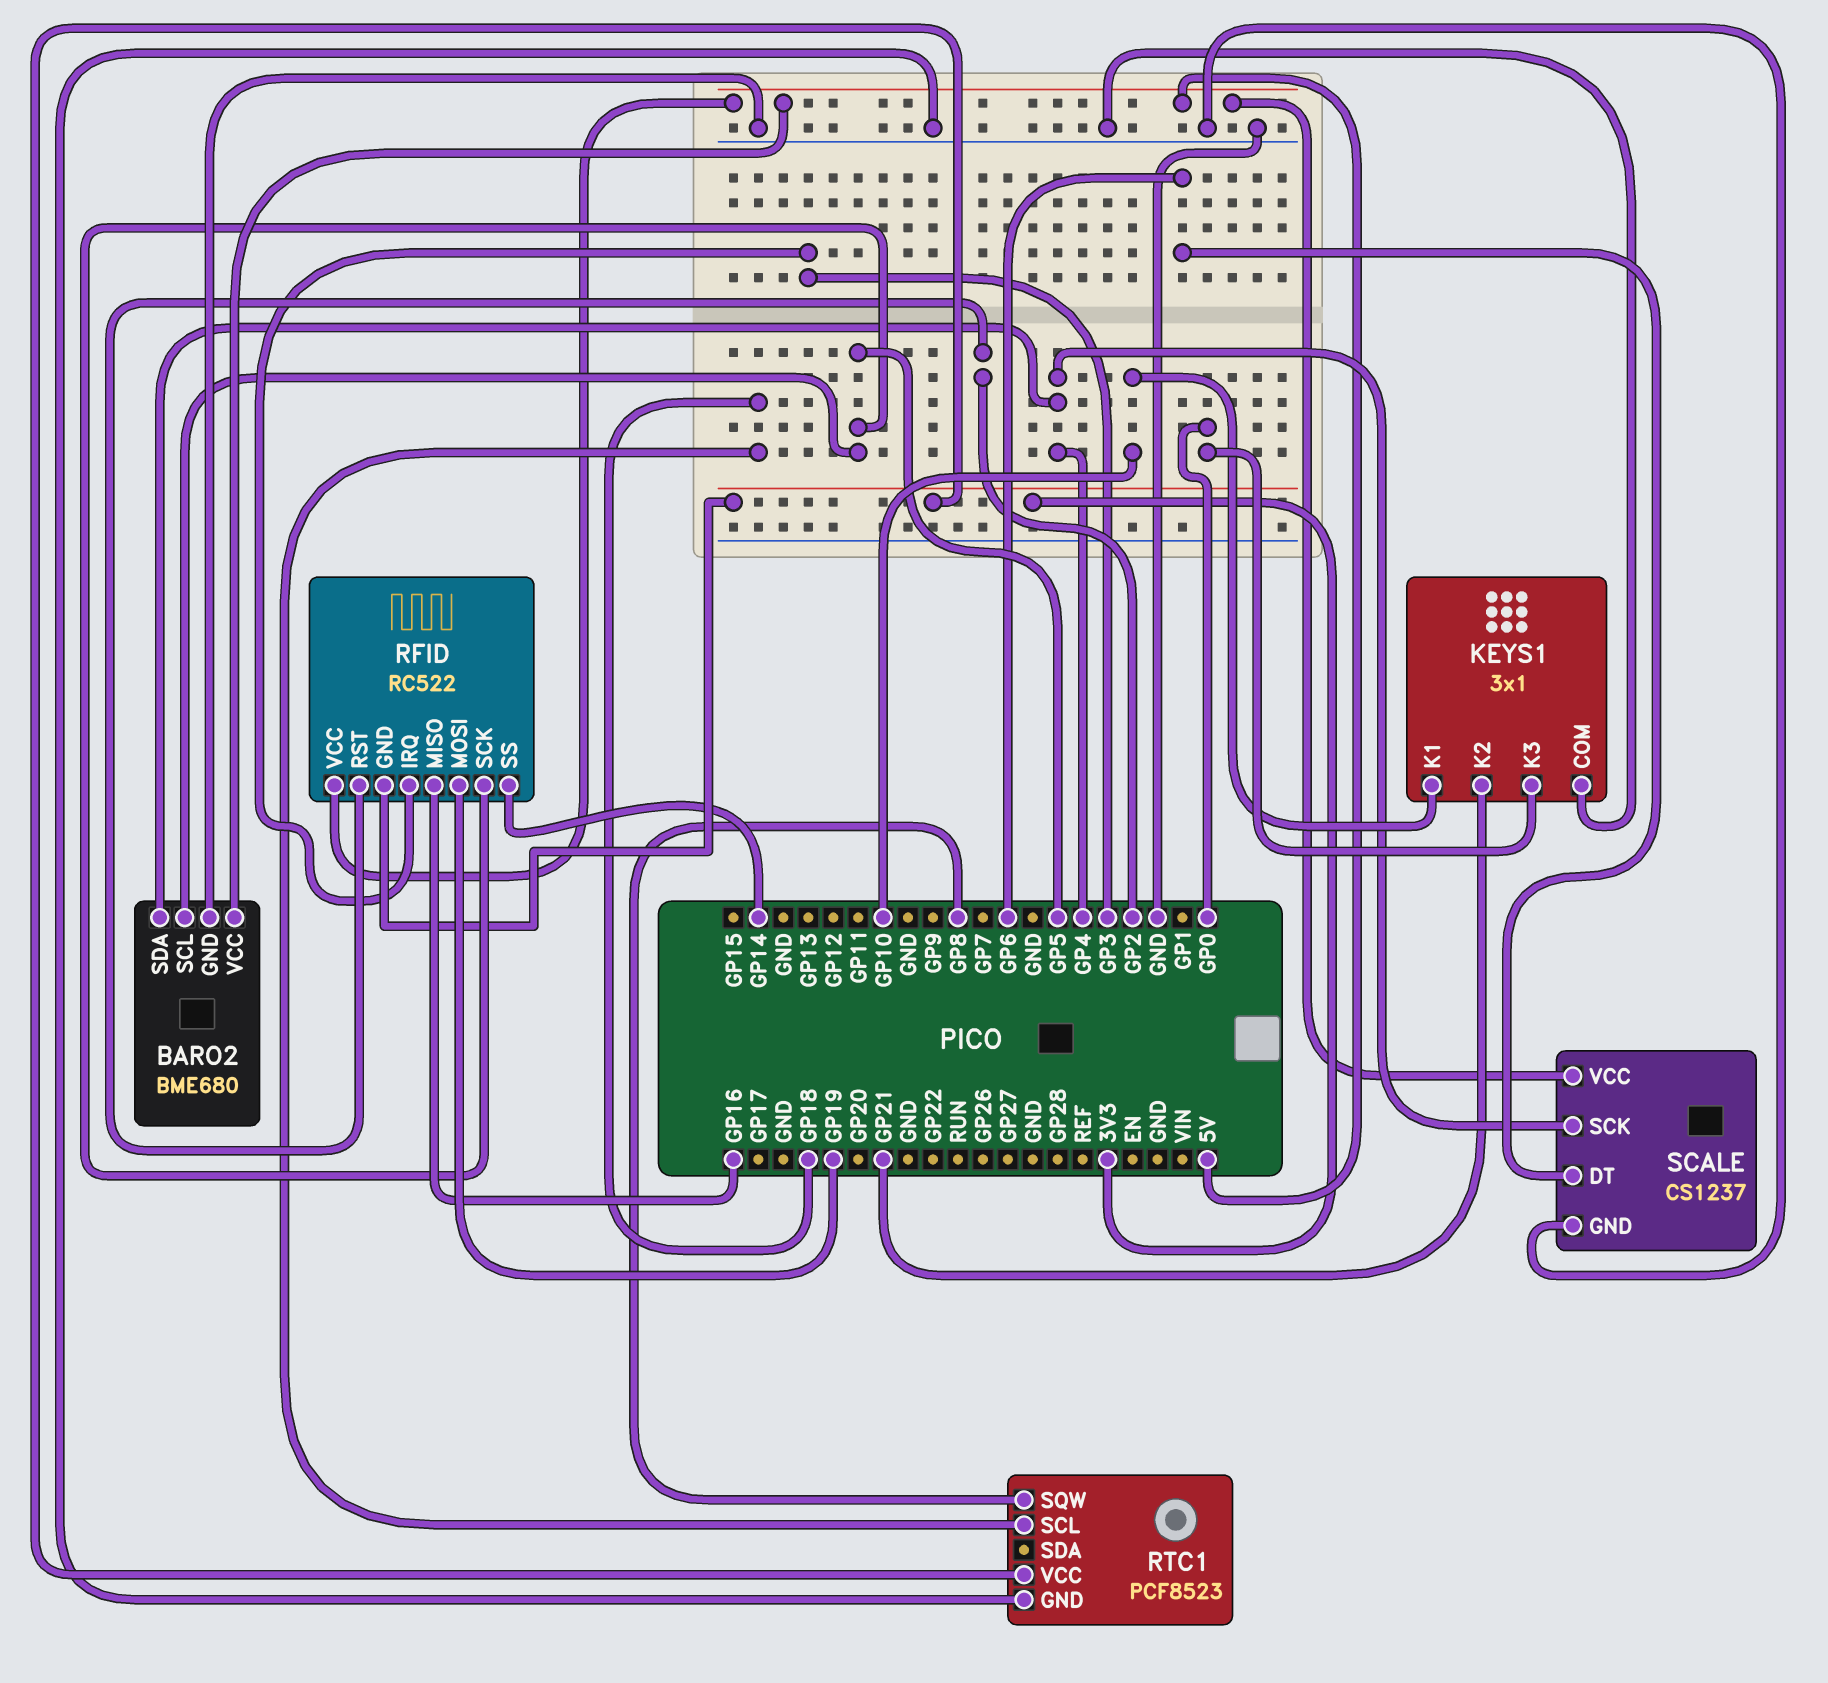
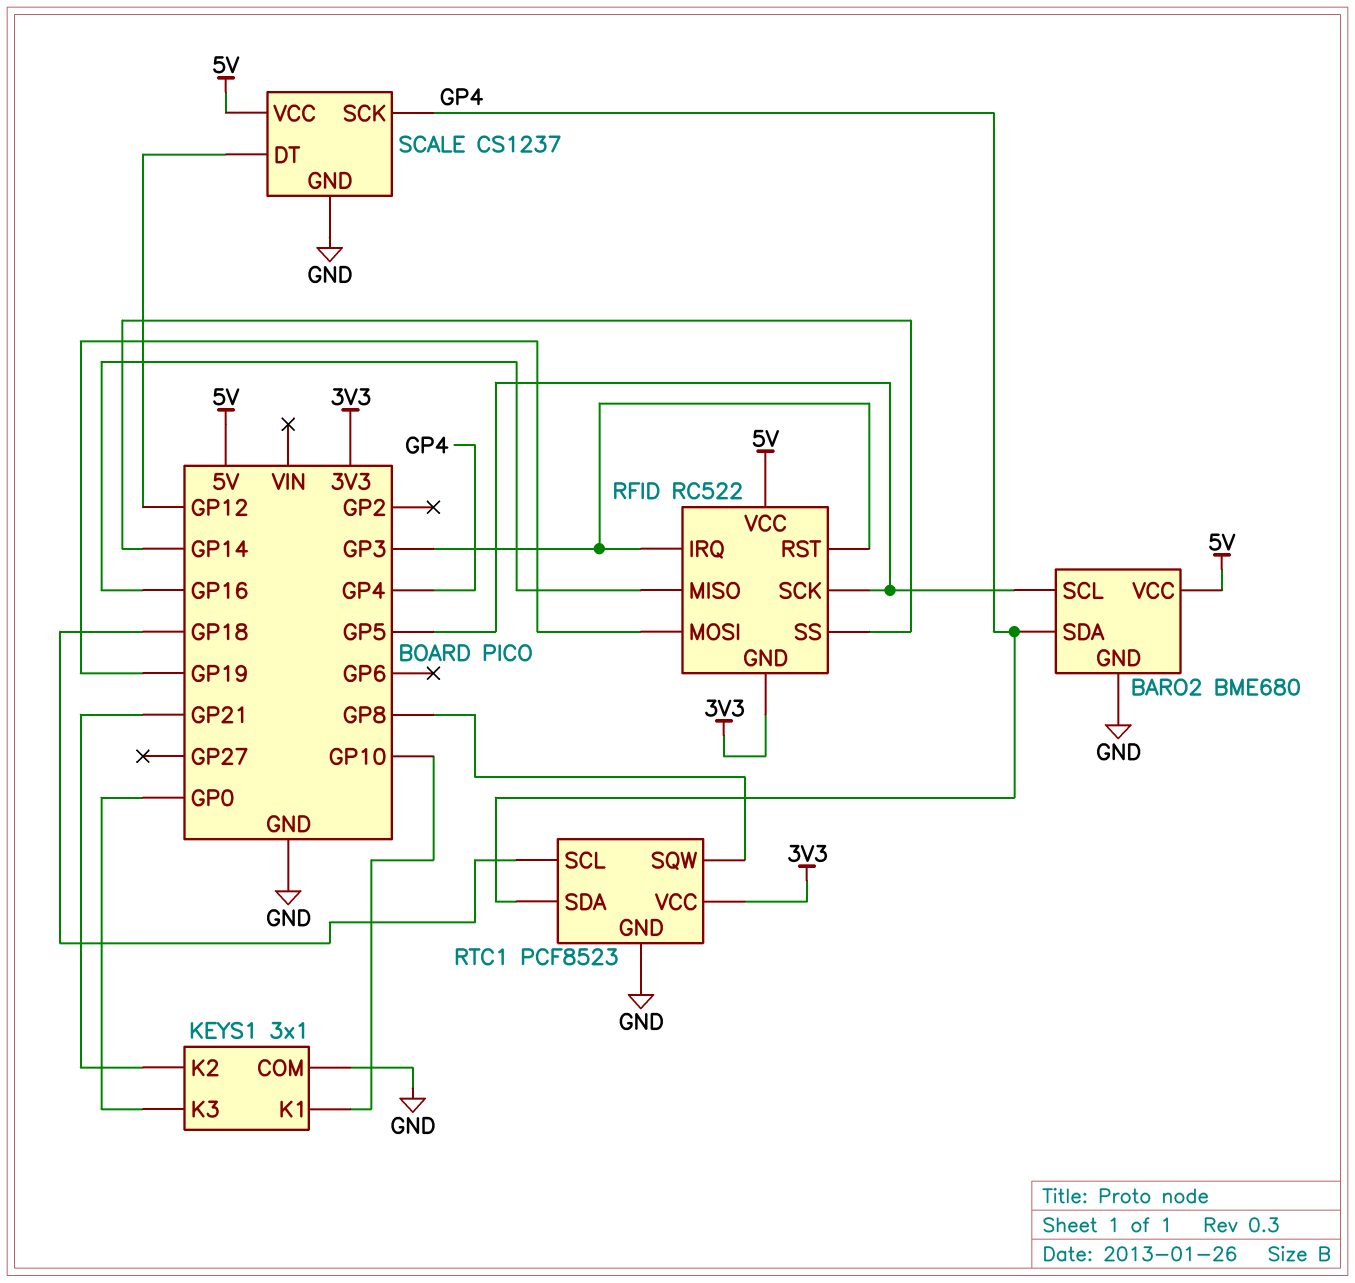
RFID pin RST: GP2 -> GP3
RTC1 pin SDA: none -> GP4
SCALE pin DT: GP6 -> GP12

